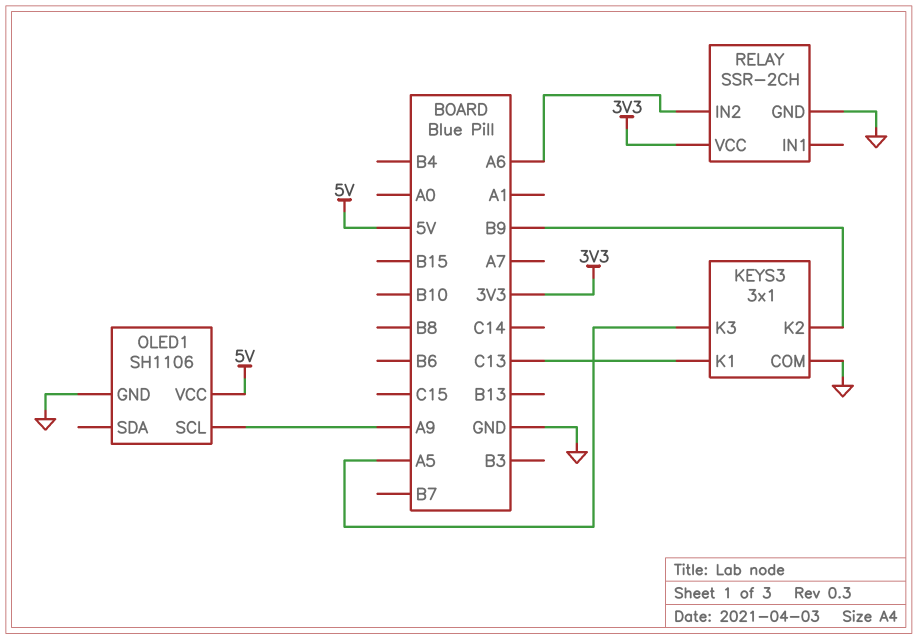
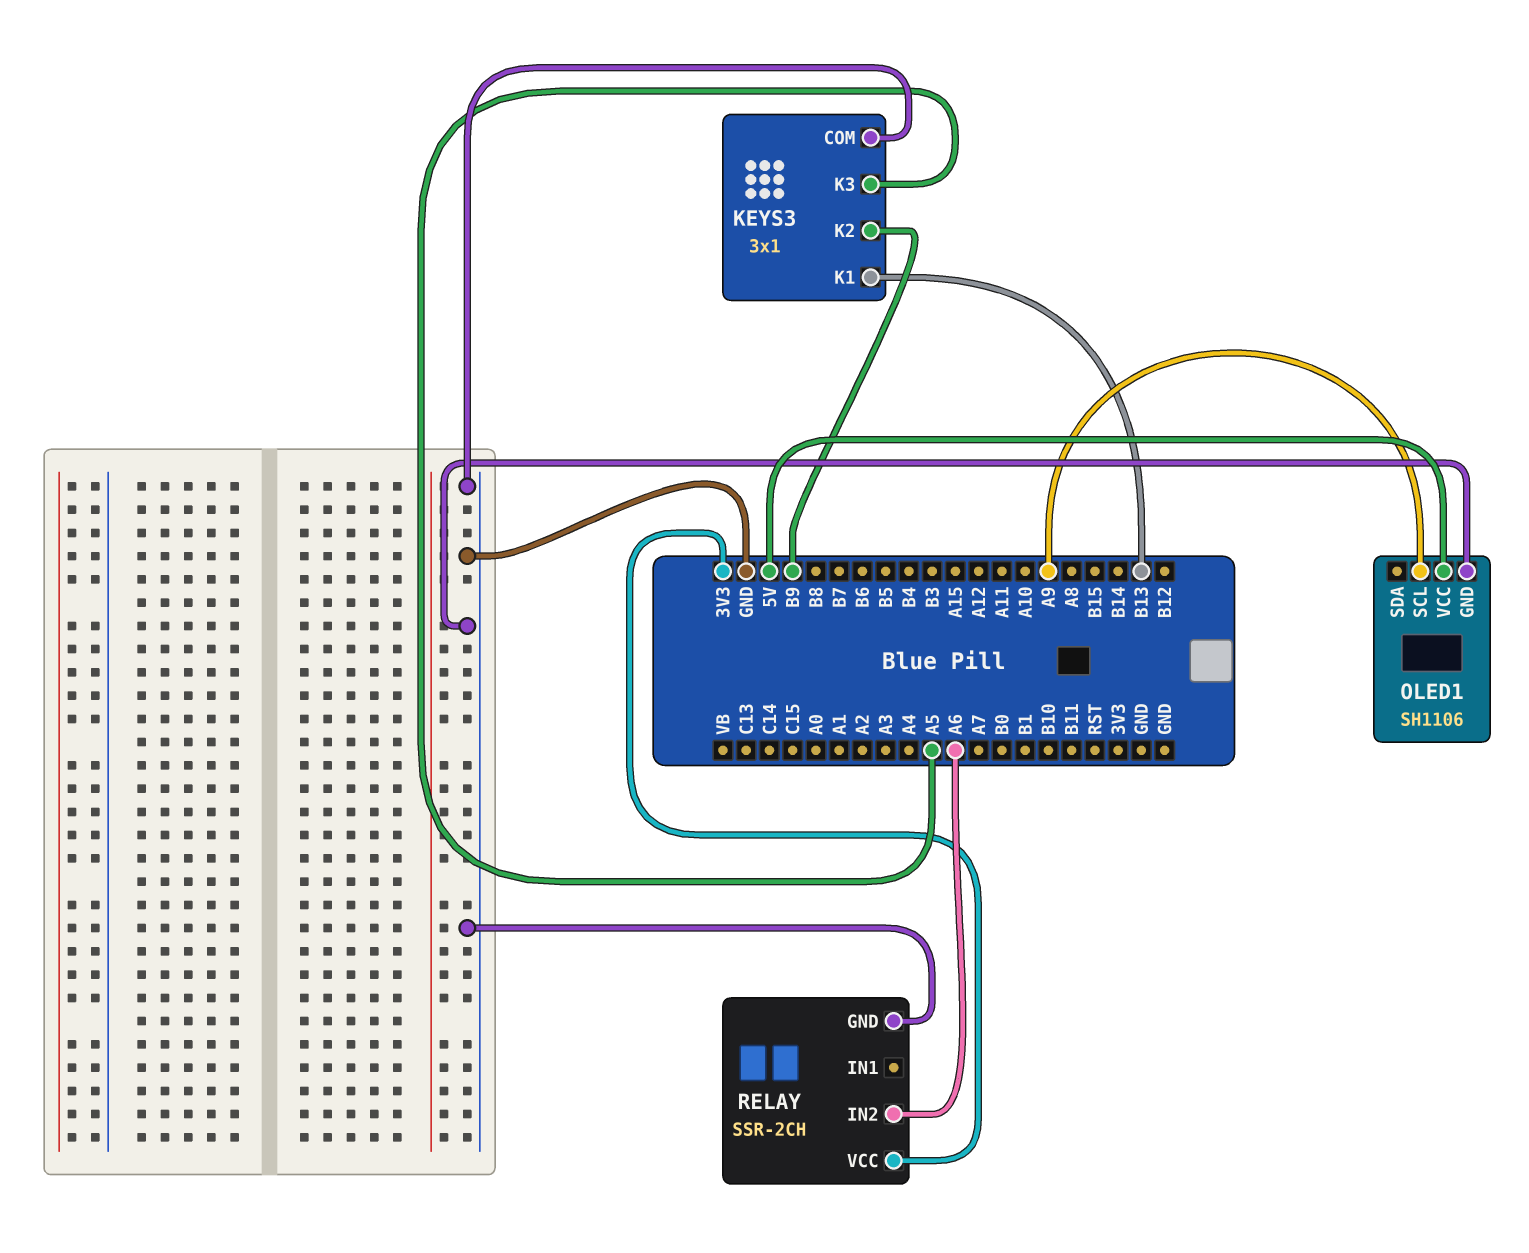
KEYS3 pin K1: C13 -> B13

